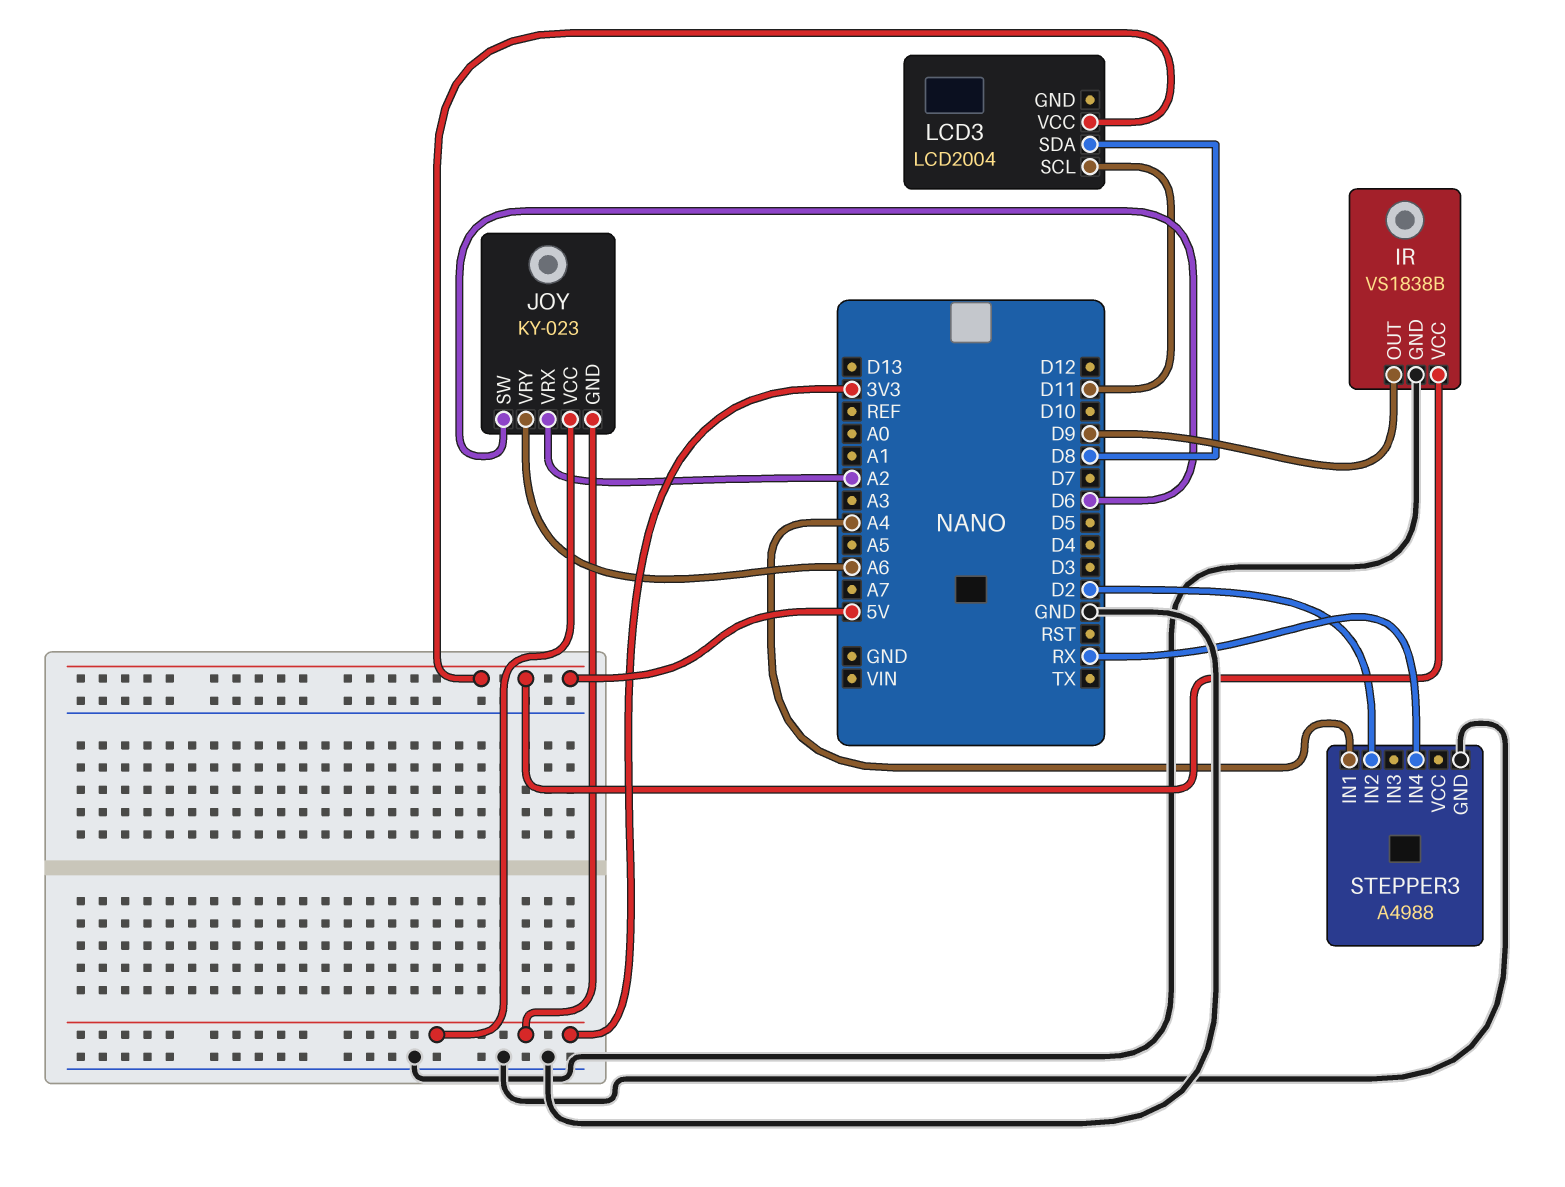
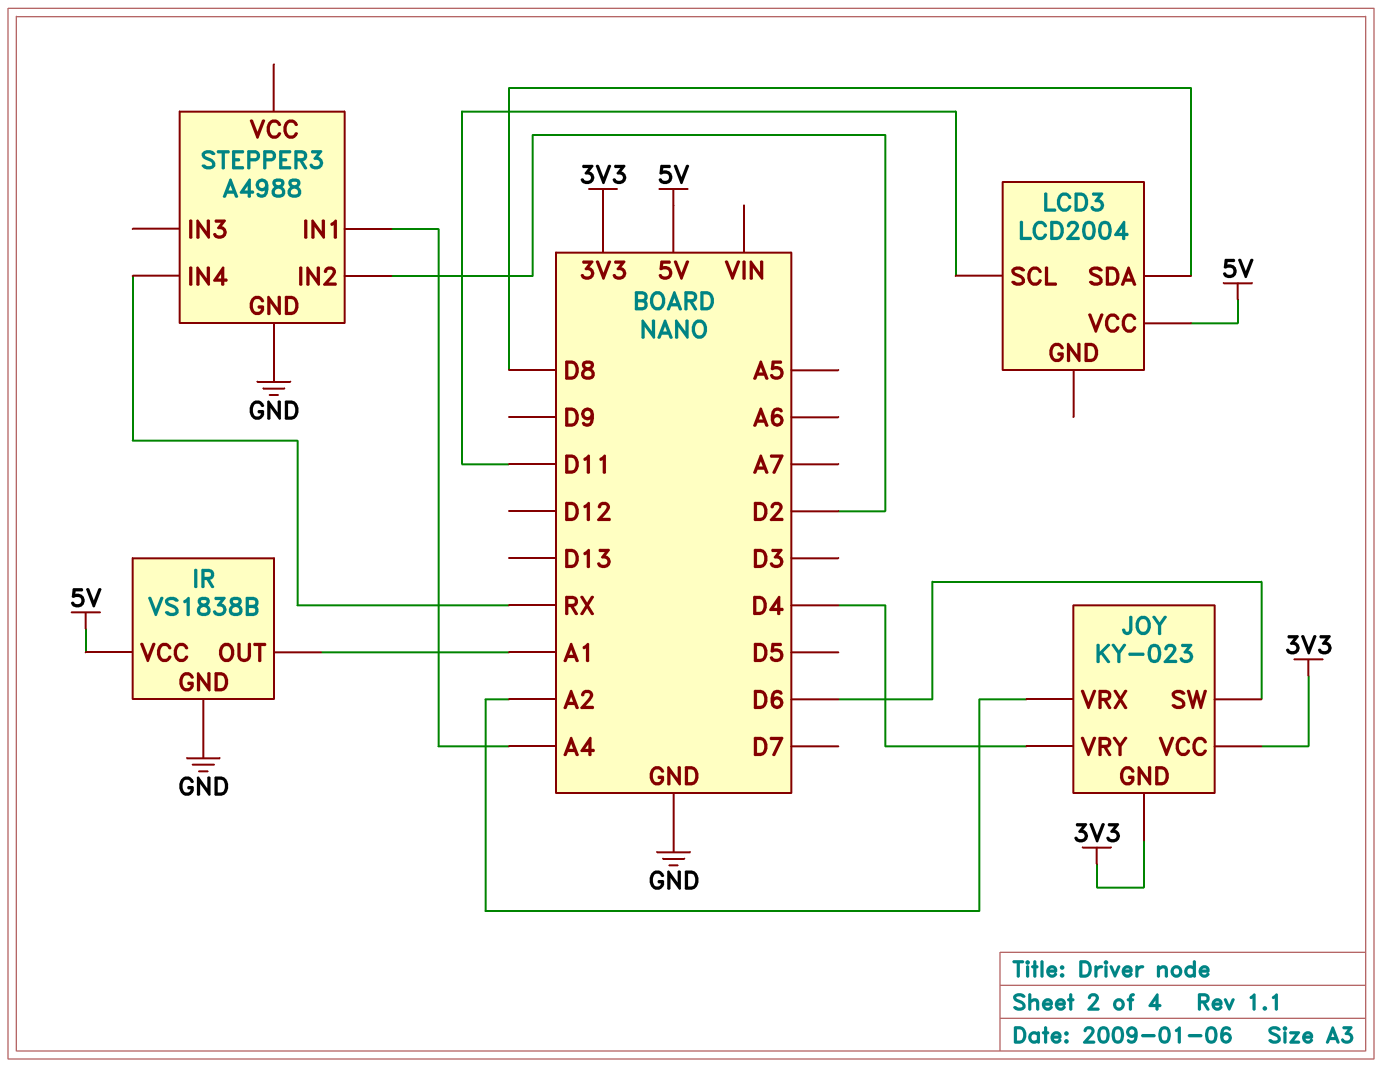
IR pin OUT: D9 -> A1
JOY pin VRY: A6 -> D4

